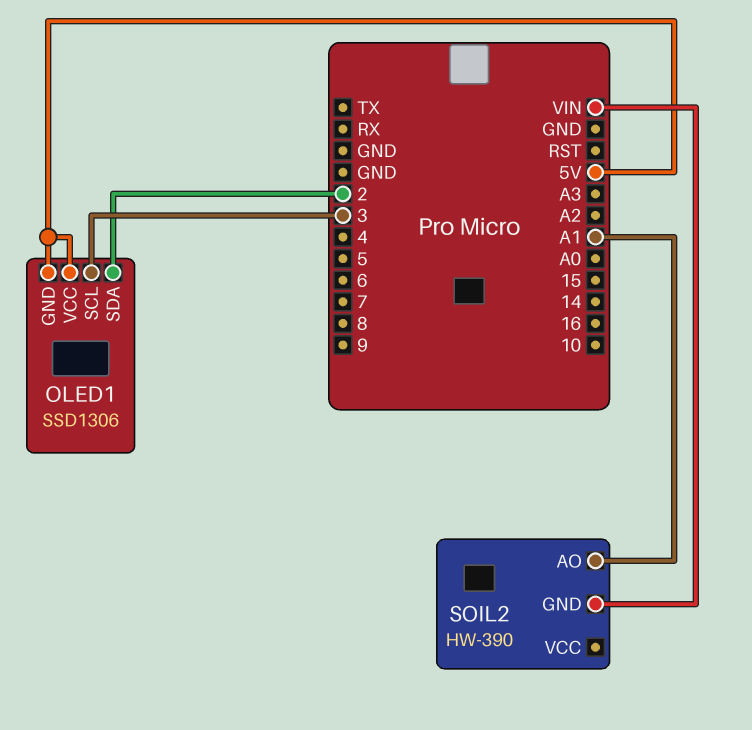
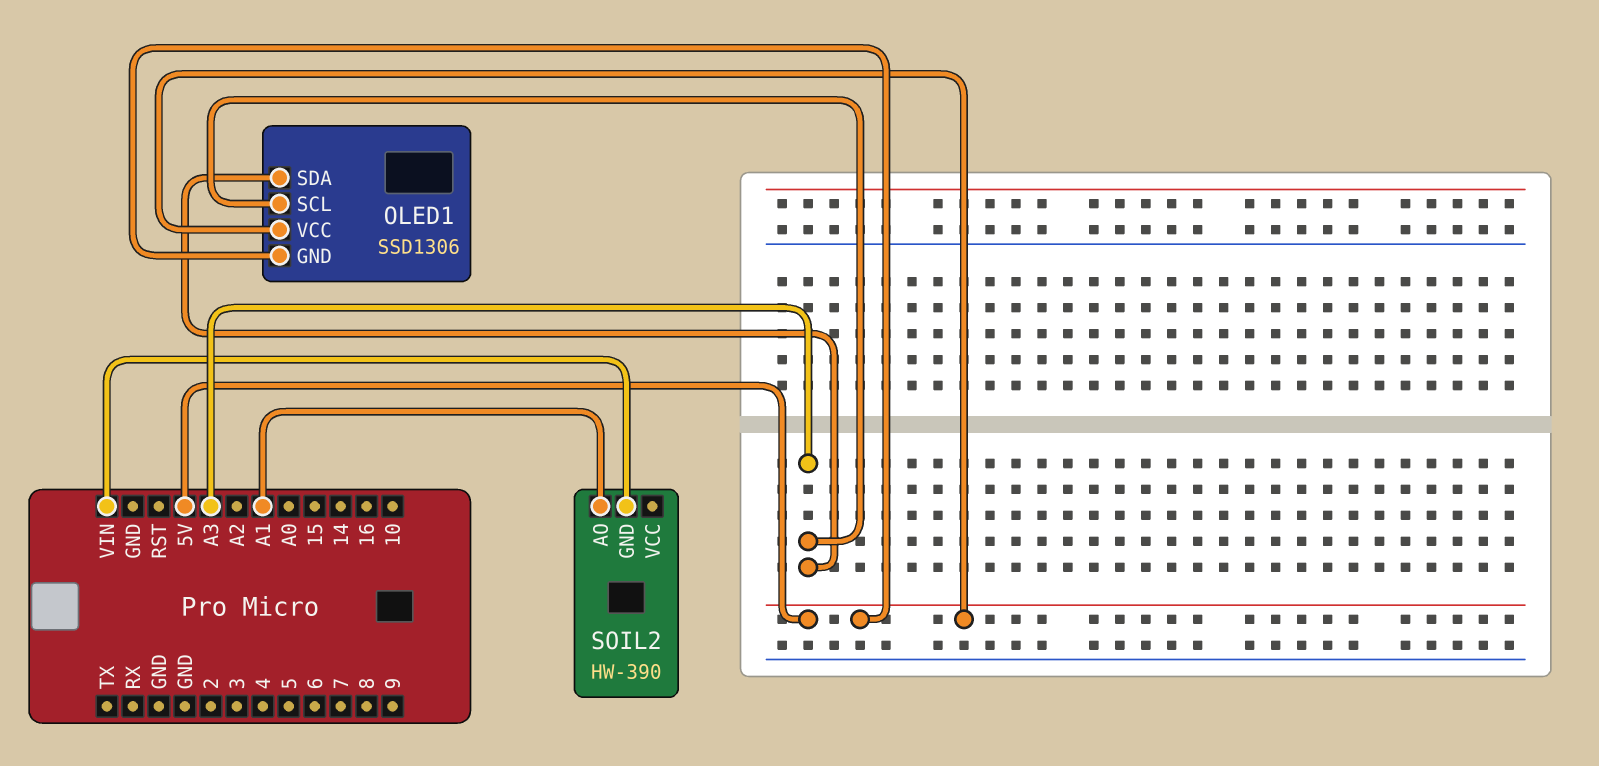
OLED1 pin SCL: 3 -> A3
OLED1 pin SDA: 2 -> A3

